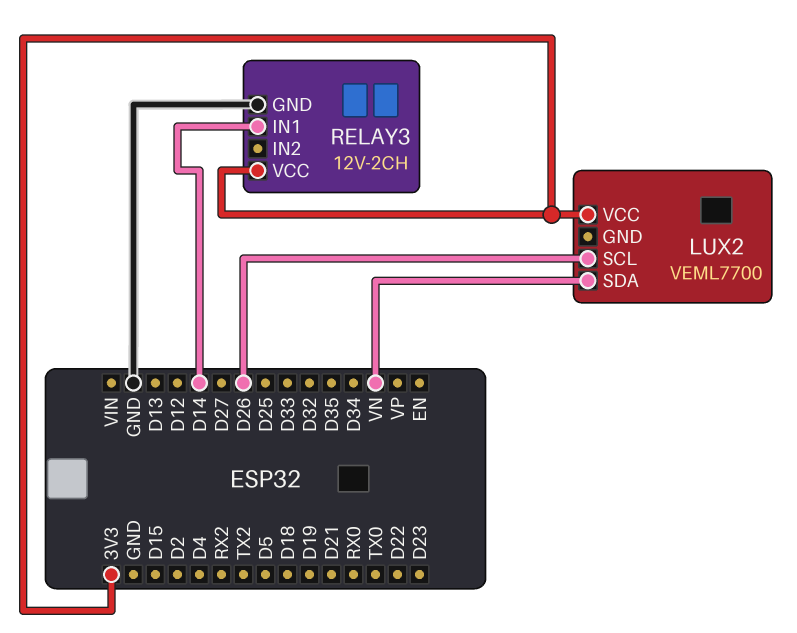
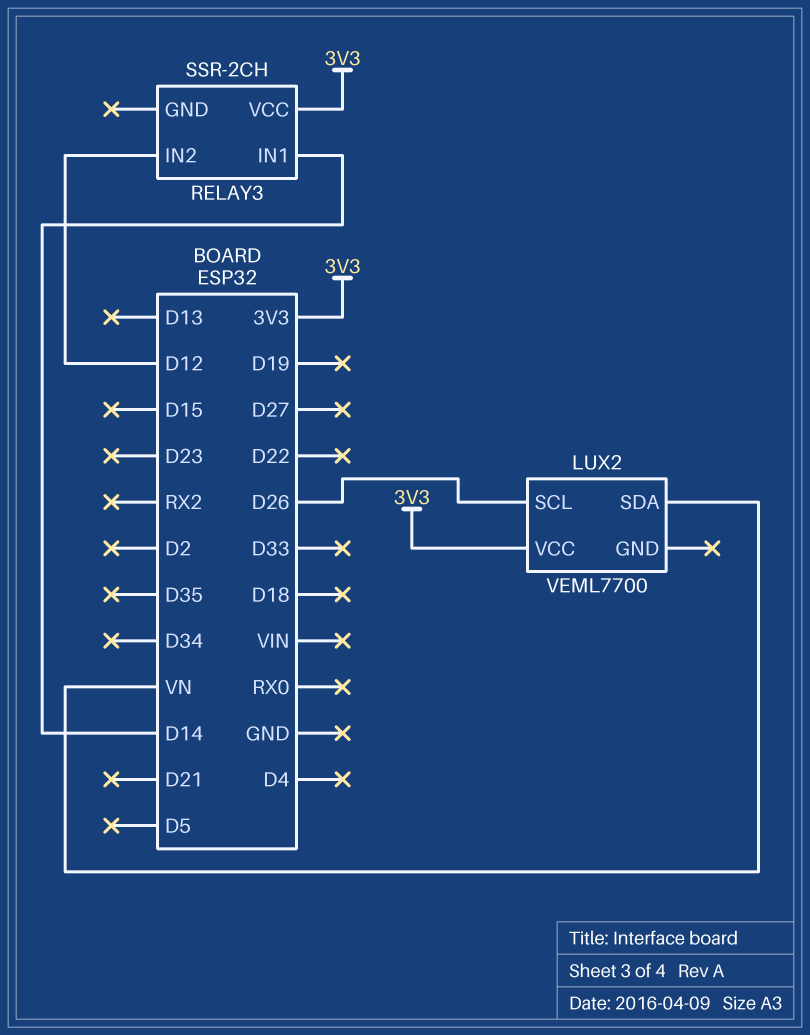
RELAY3: 12V-2CH -> SSR-2CH
RELAY3 pin GND: GND -> none
RELAY3 pin IN2: none -> D12

